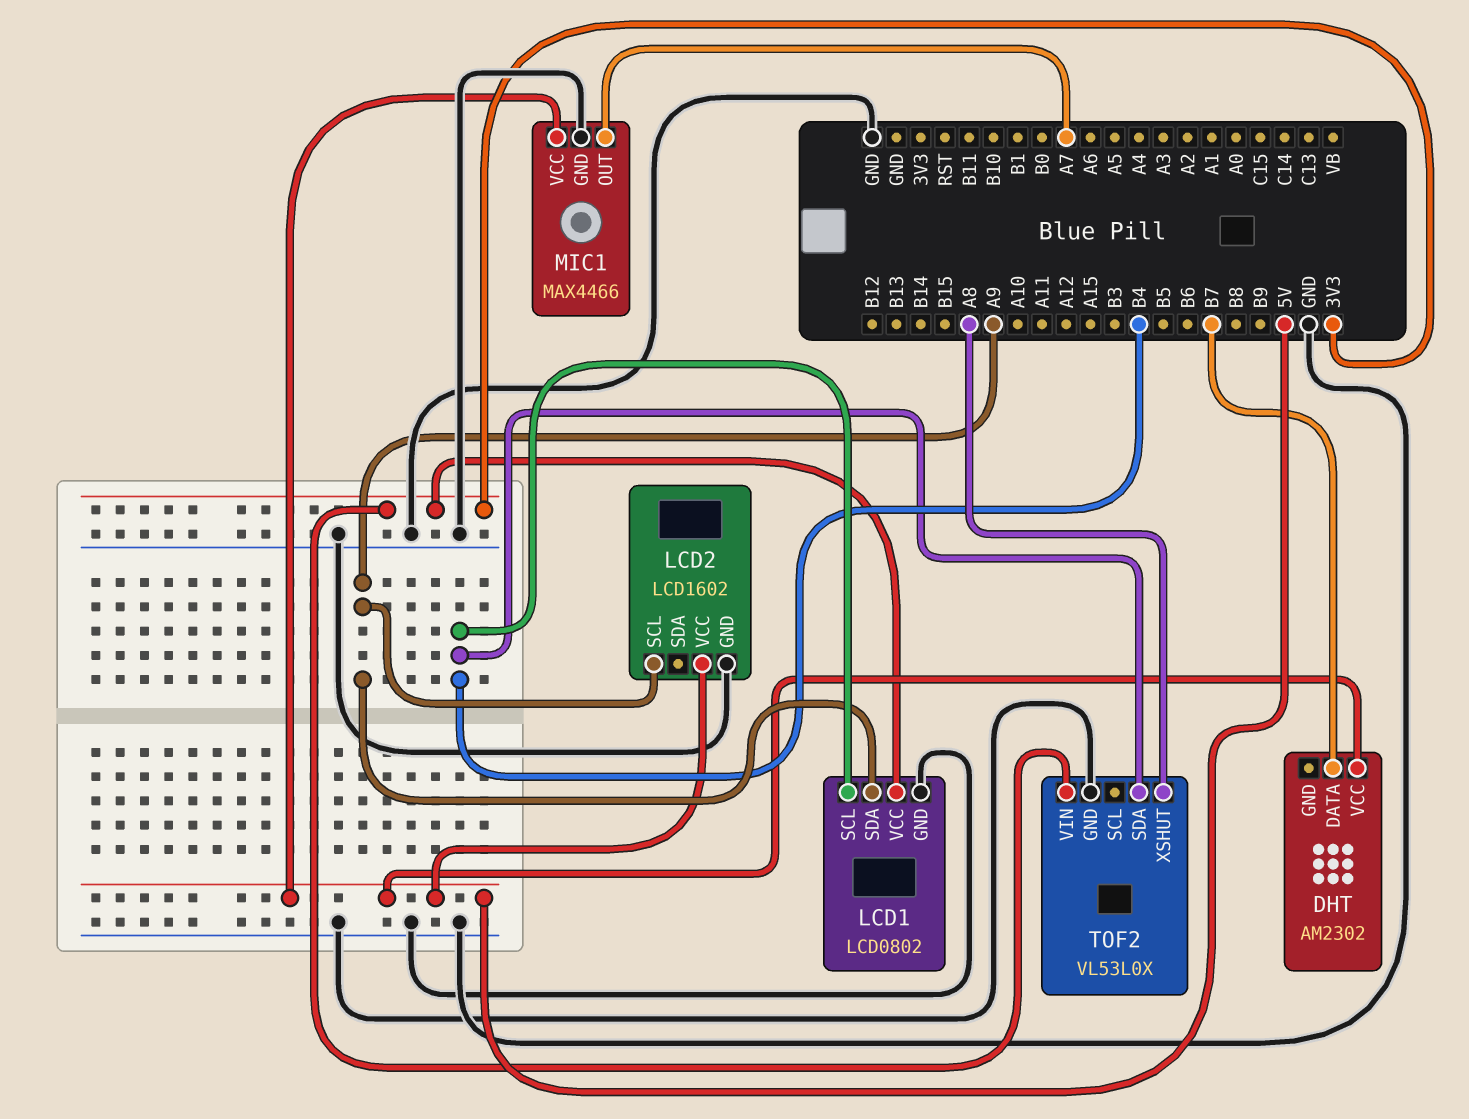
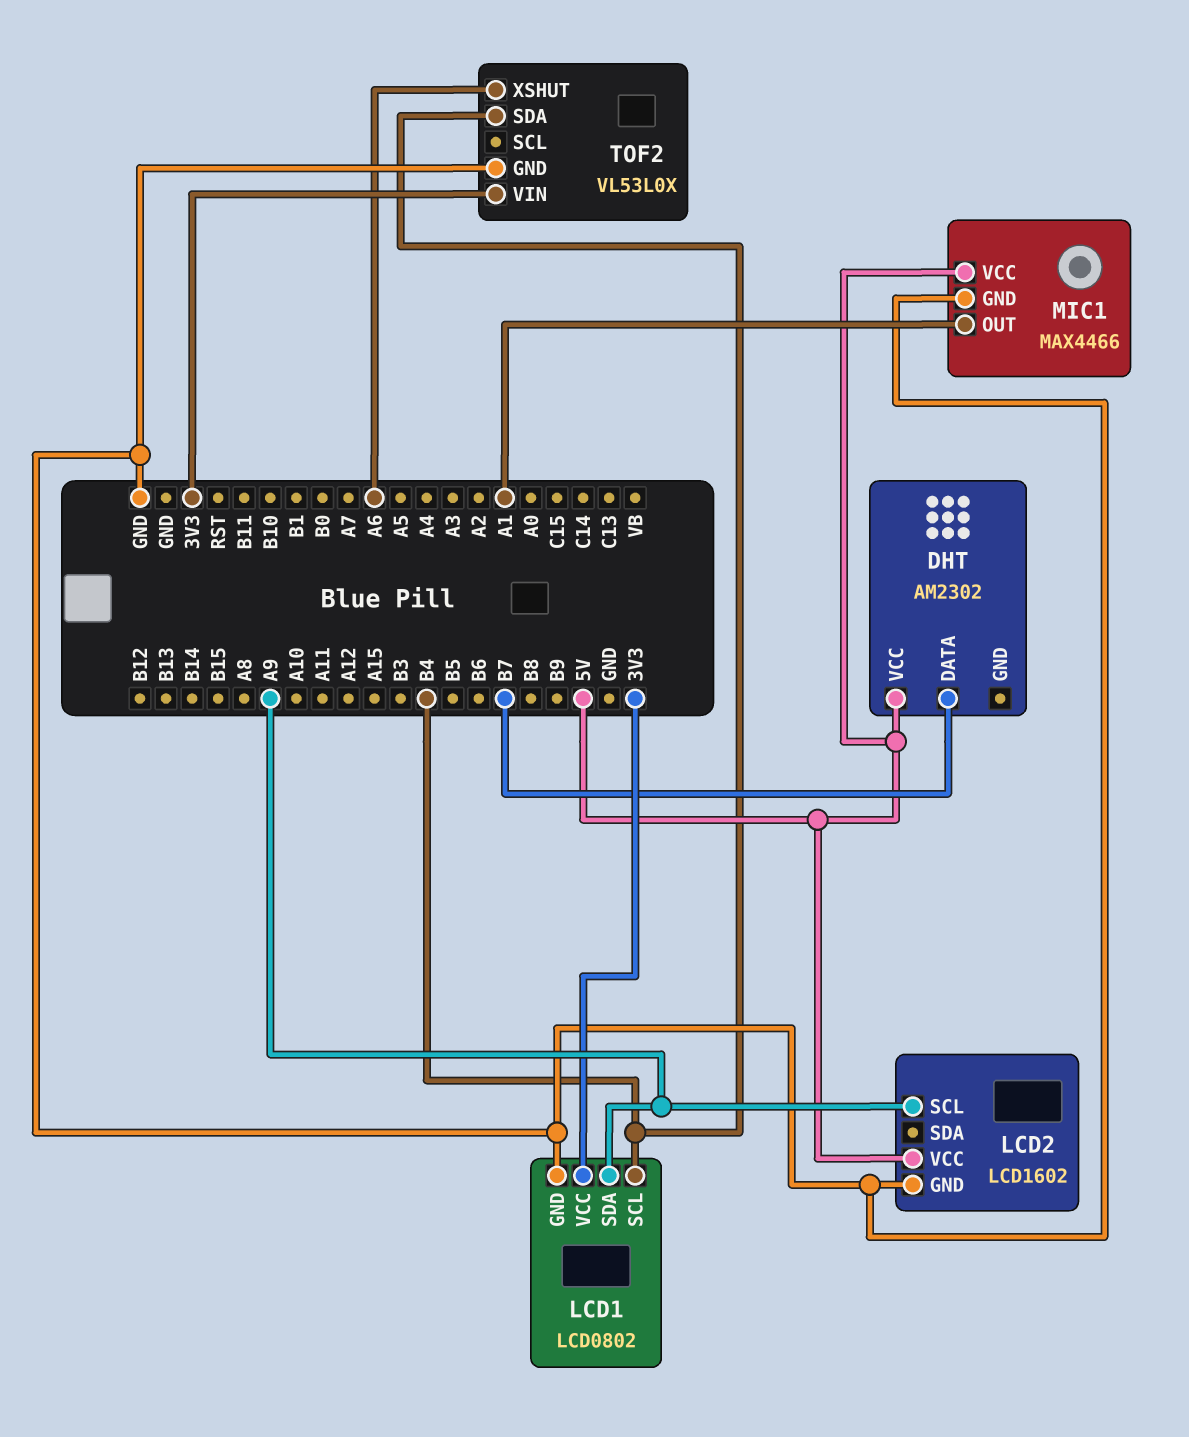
MIC1 pin OUT: A7 -> A1
TOF2 pin XSHUT: A8 -> A6

